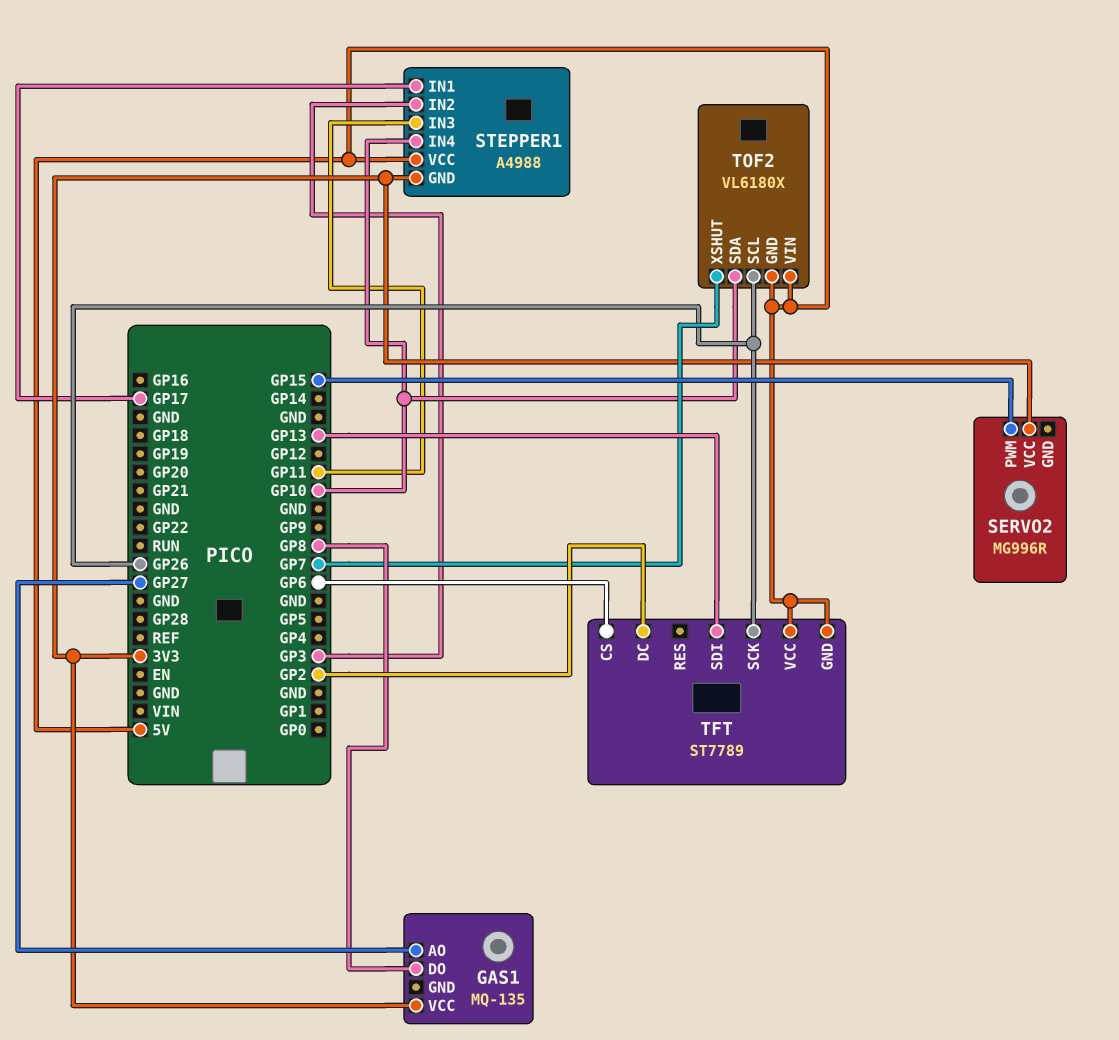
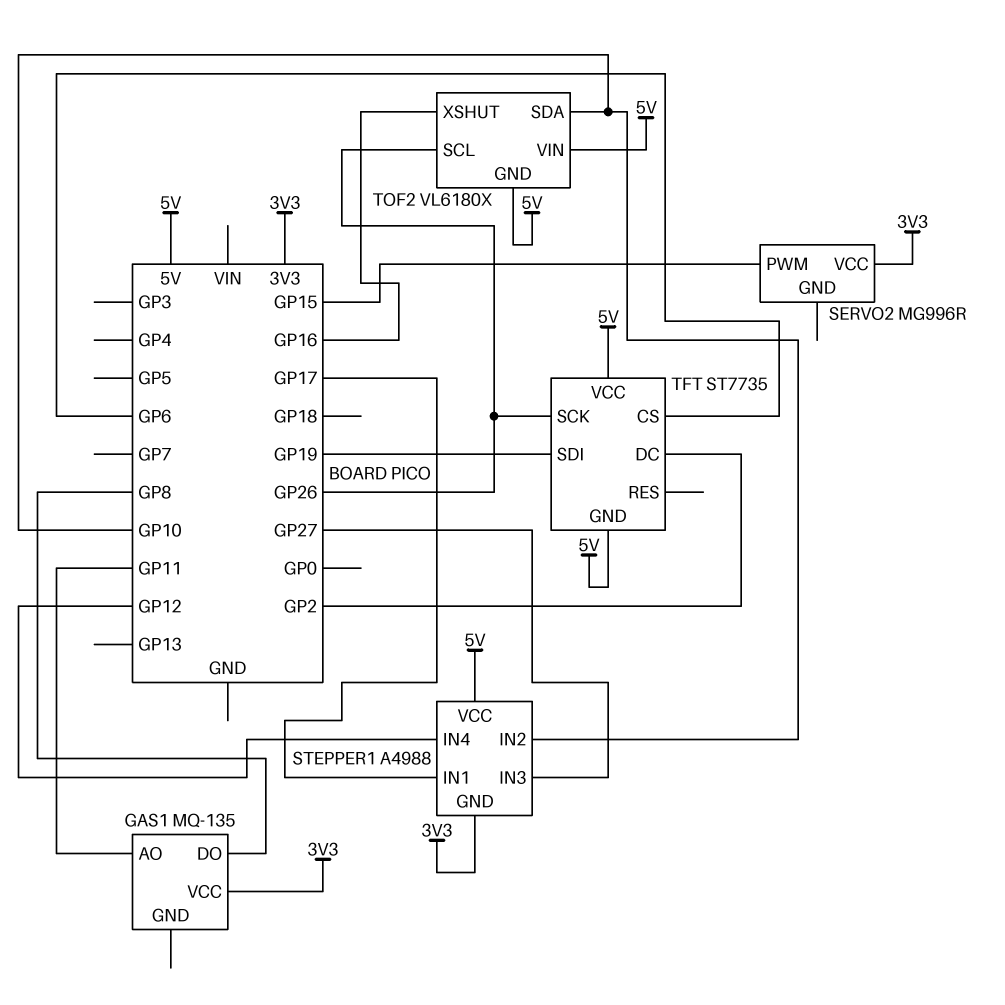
GAS1 pin AO: GP27 -> GP11
STEPPER1 pin IN2: GP3 -> GP10
STEPPER1 pin IN3: GP11 -> GP27
STEPPER1 pin IN4: GP10 -> GP12
TFT: ST7789 -> ST7735
TFT pin SDI: GP13 -> GP19
TOF2 pin XSHUT: GP7 -> GP16

